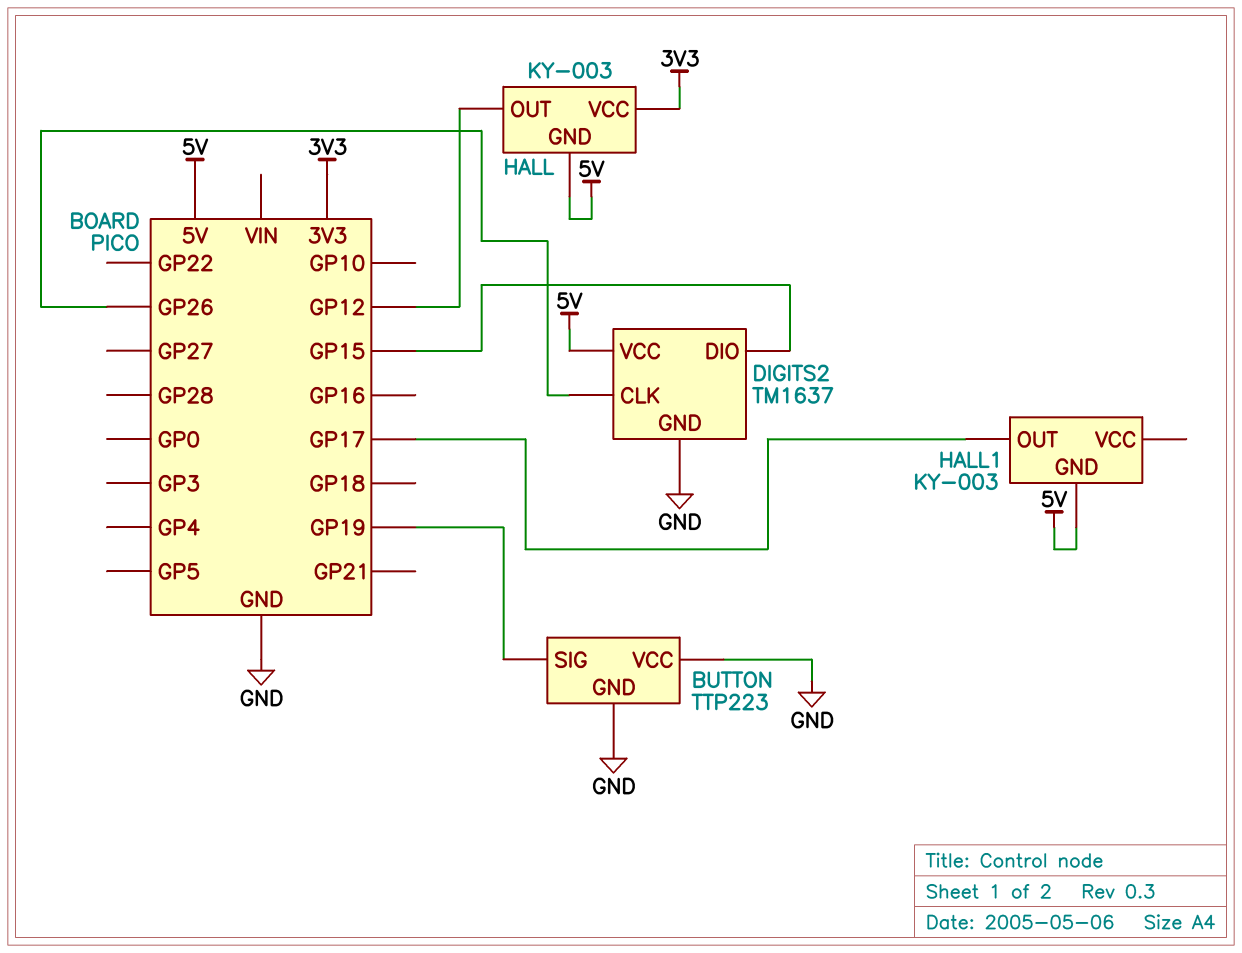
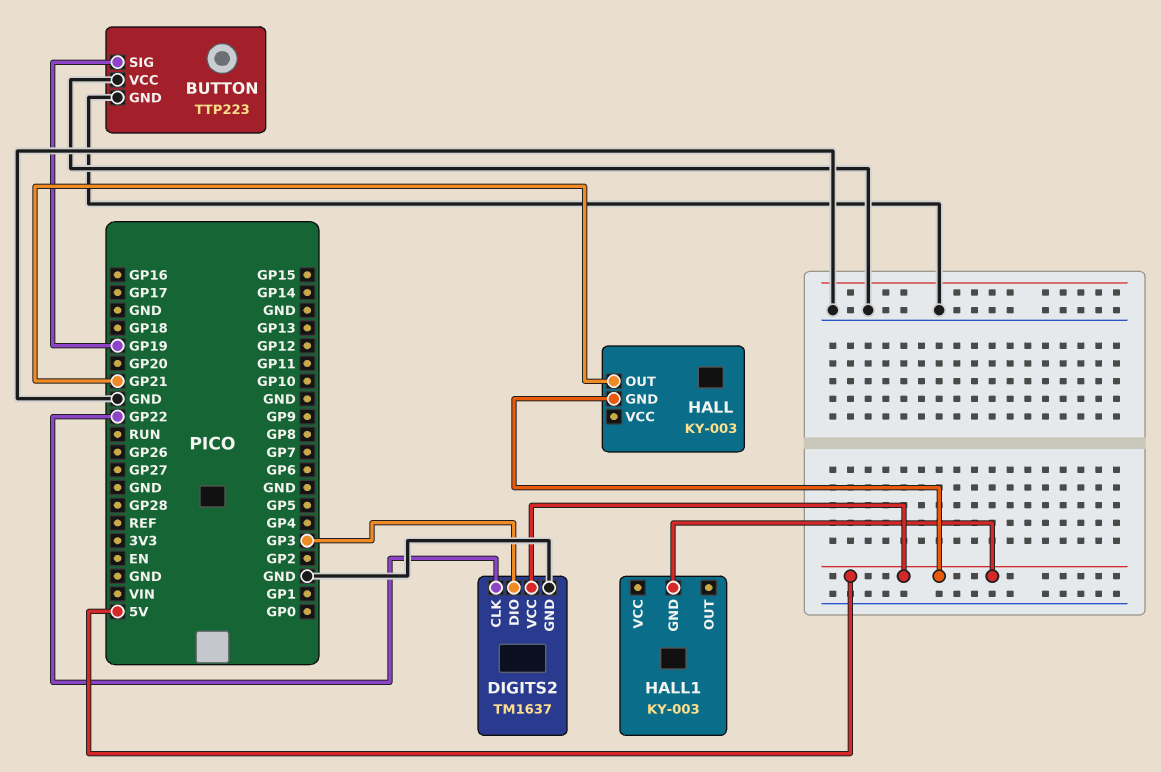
DIGITS2 pin CLK: GP26 -> GP22
DIGITS2 pin DIO: GP15 -> GP3
HALL pin OUT: GP12 -> GP21
HALL pin VCC: 3V3 -> none
HALL1 pin OUT: GP17 -> none

